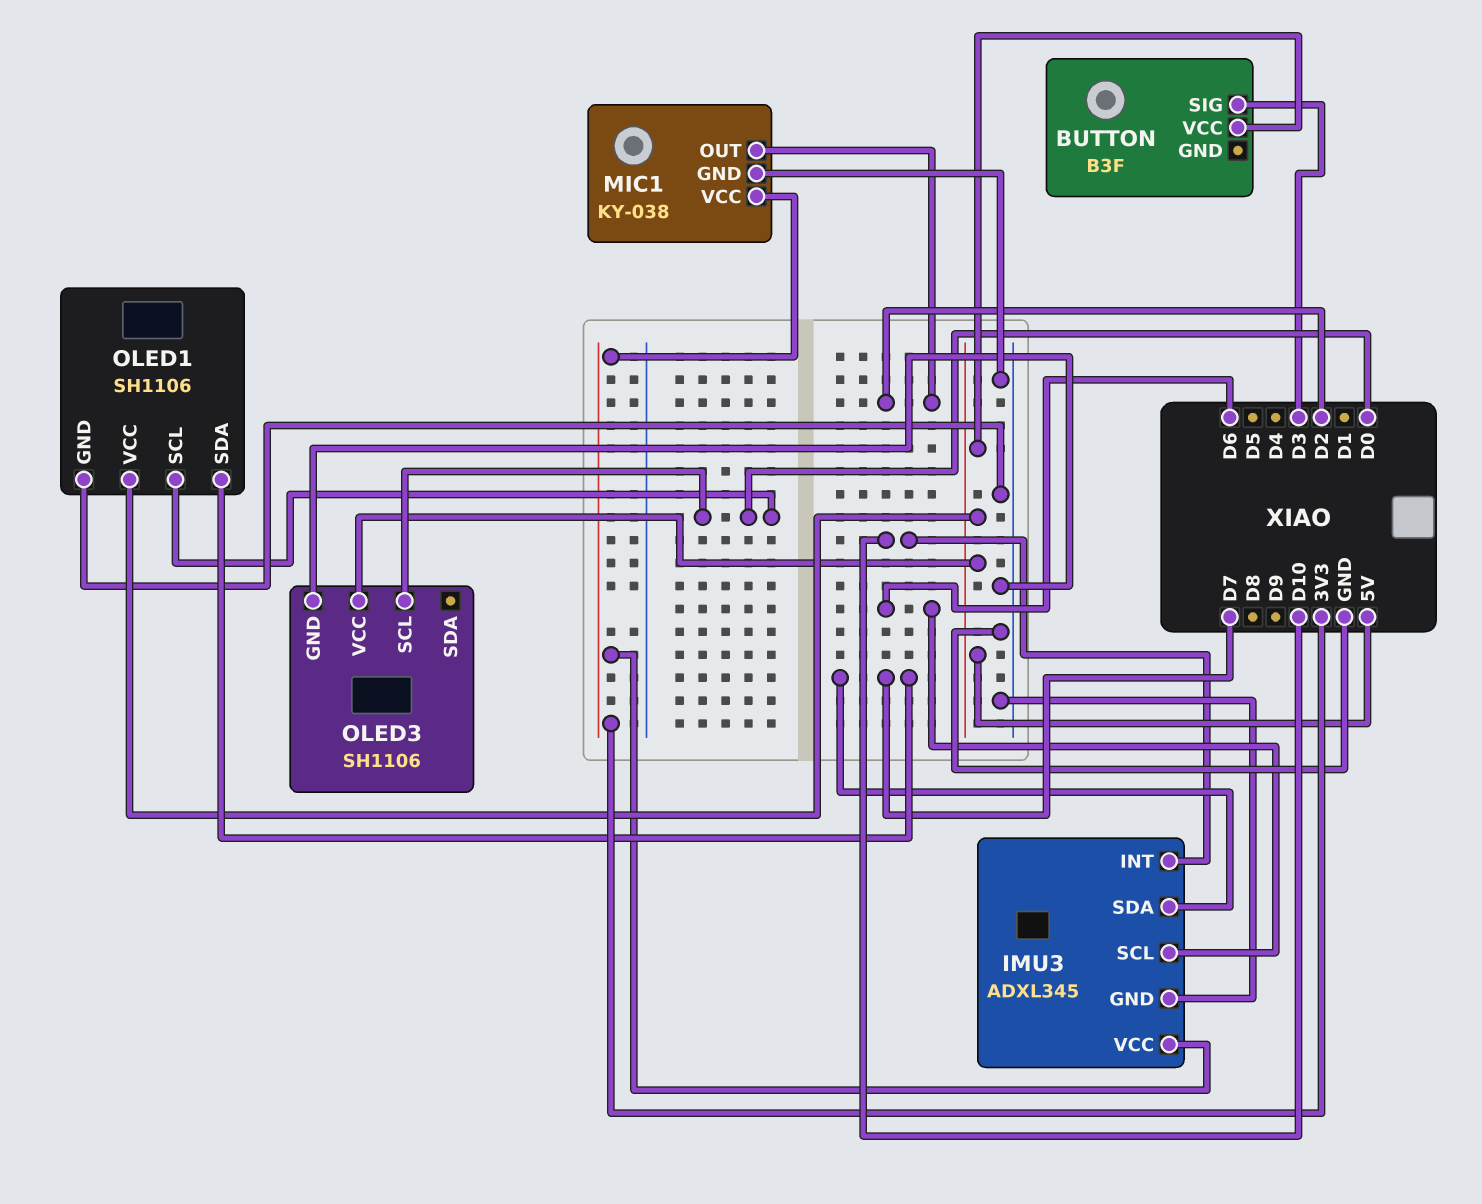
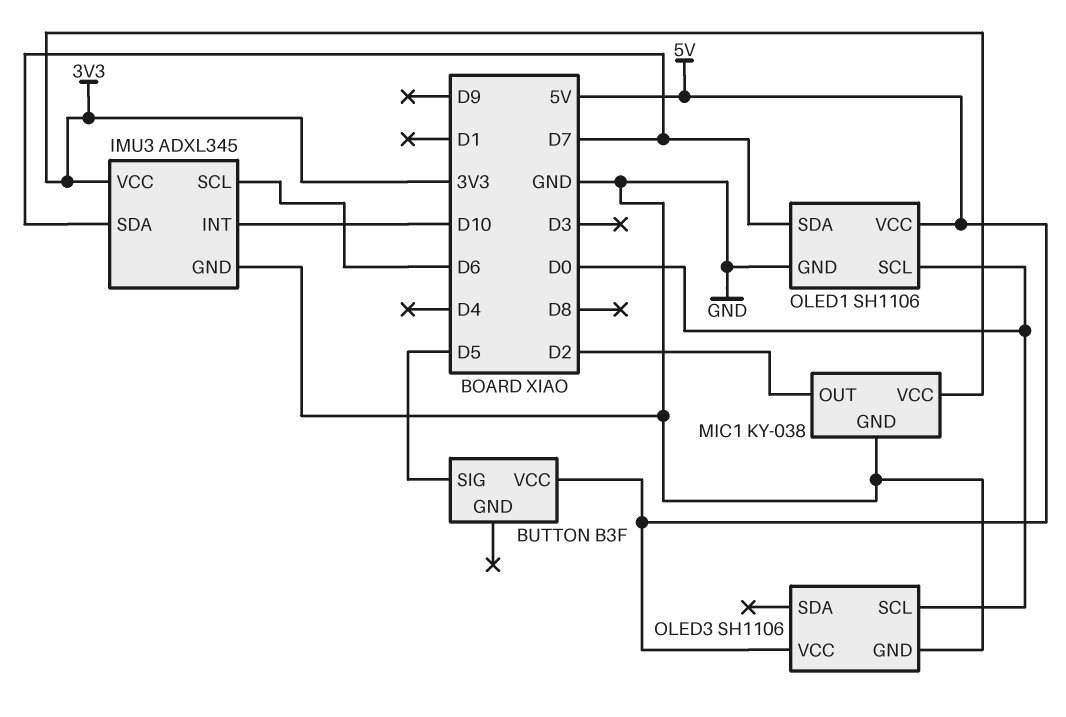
BUTTON pin SIG: D3 -> D5

